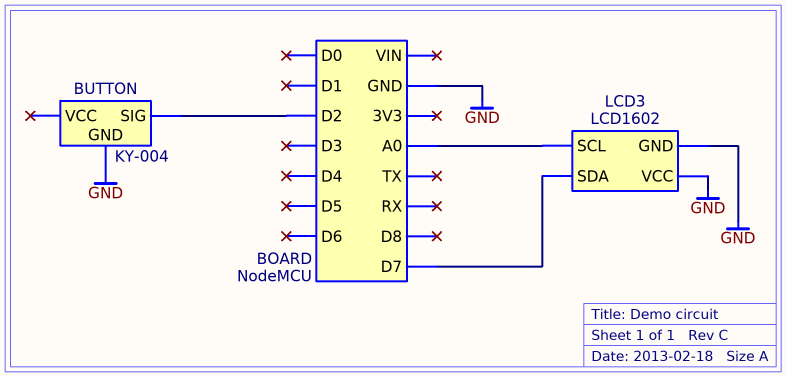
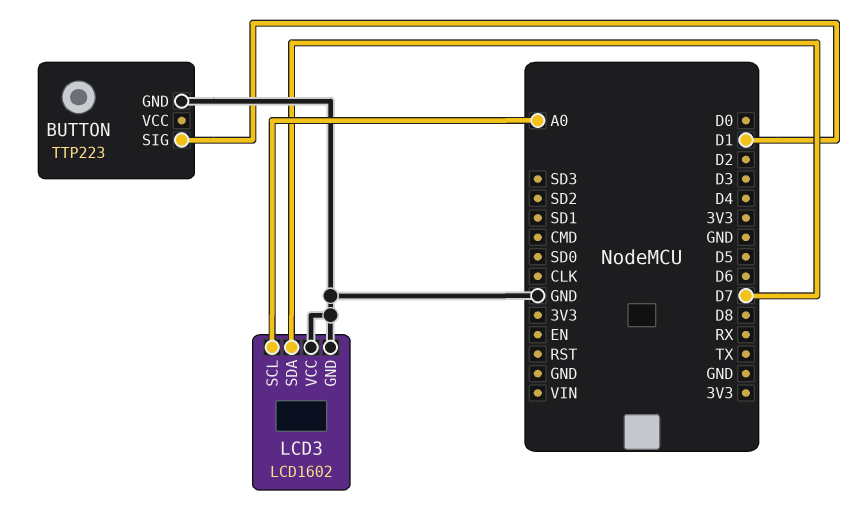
BUTTON: KY-004 -> TTP223
BUTTON pin SIG: D2 -> D1

